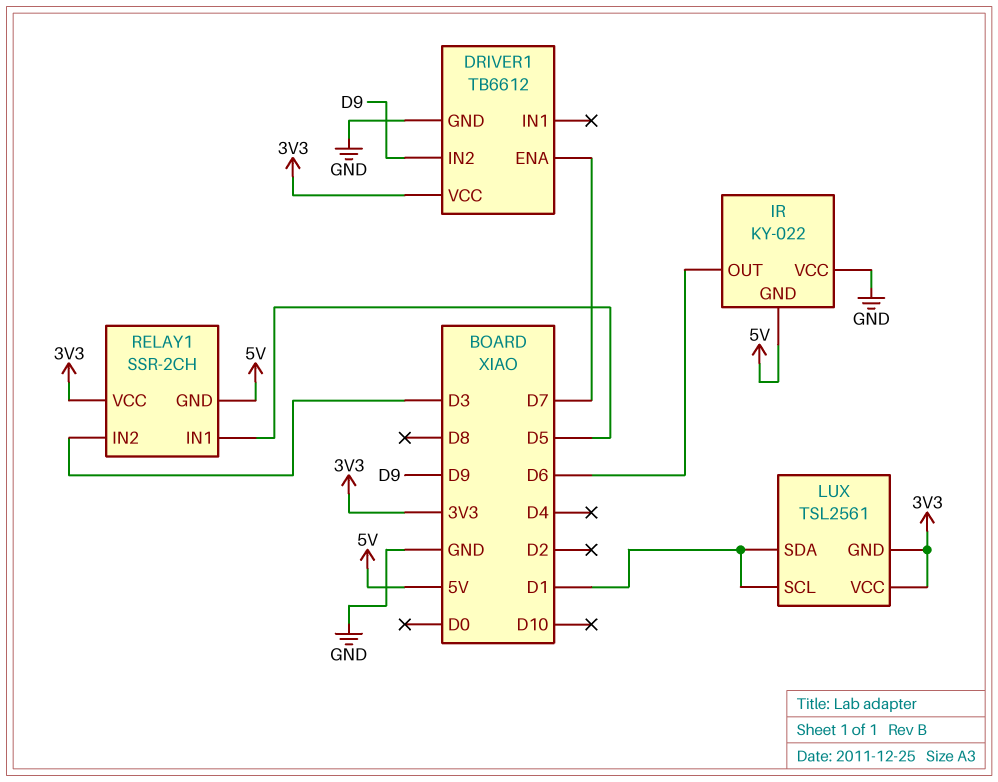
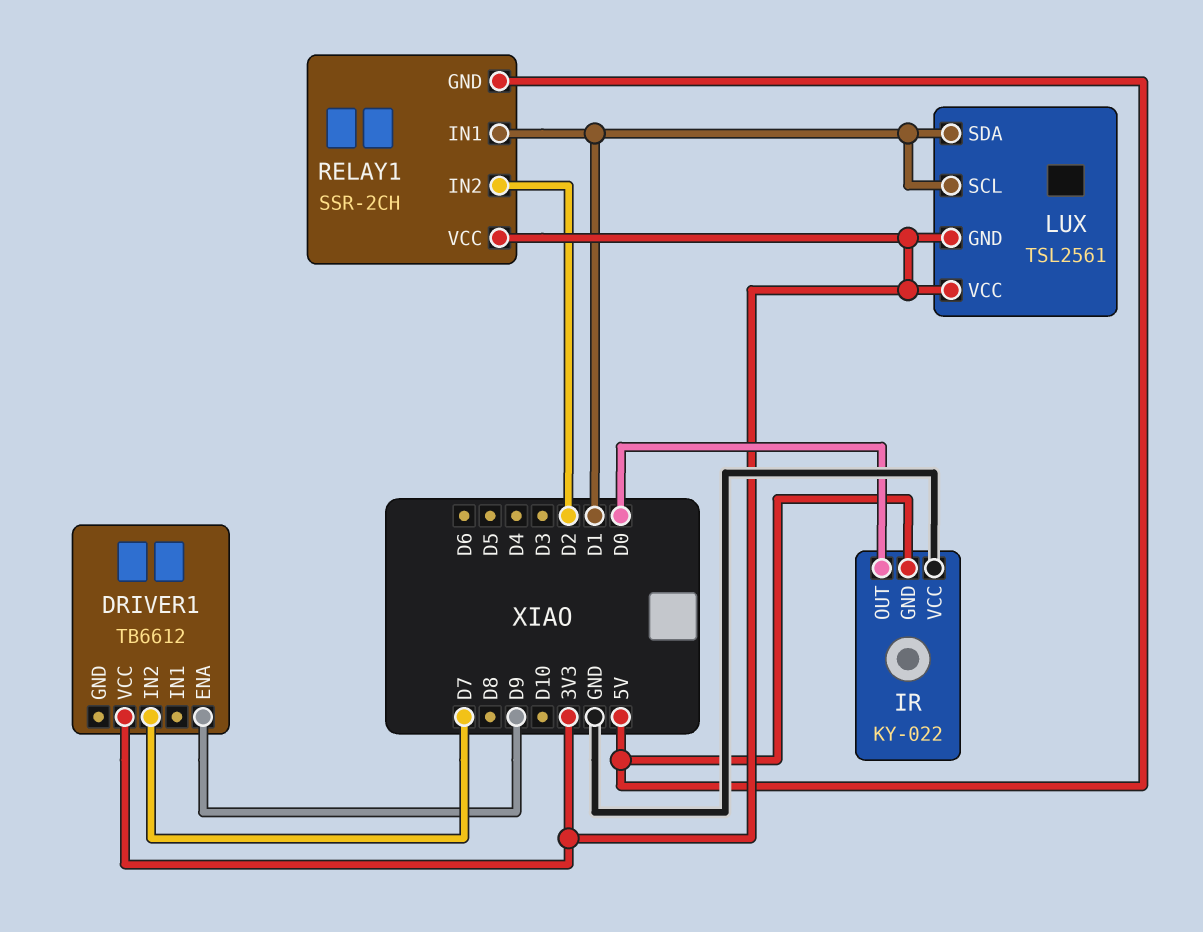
DRIVER1 pin ENA: D7 -> D9
DRIVER1 pin GND: GND -> none
DRIVER1 pin IN2: D9 -> D7
IR pin OUT: D6 -> D0
RELAY1 pin IN1: D5 -> D1
RELAY1 pin IN2: D3 -> D2

